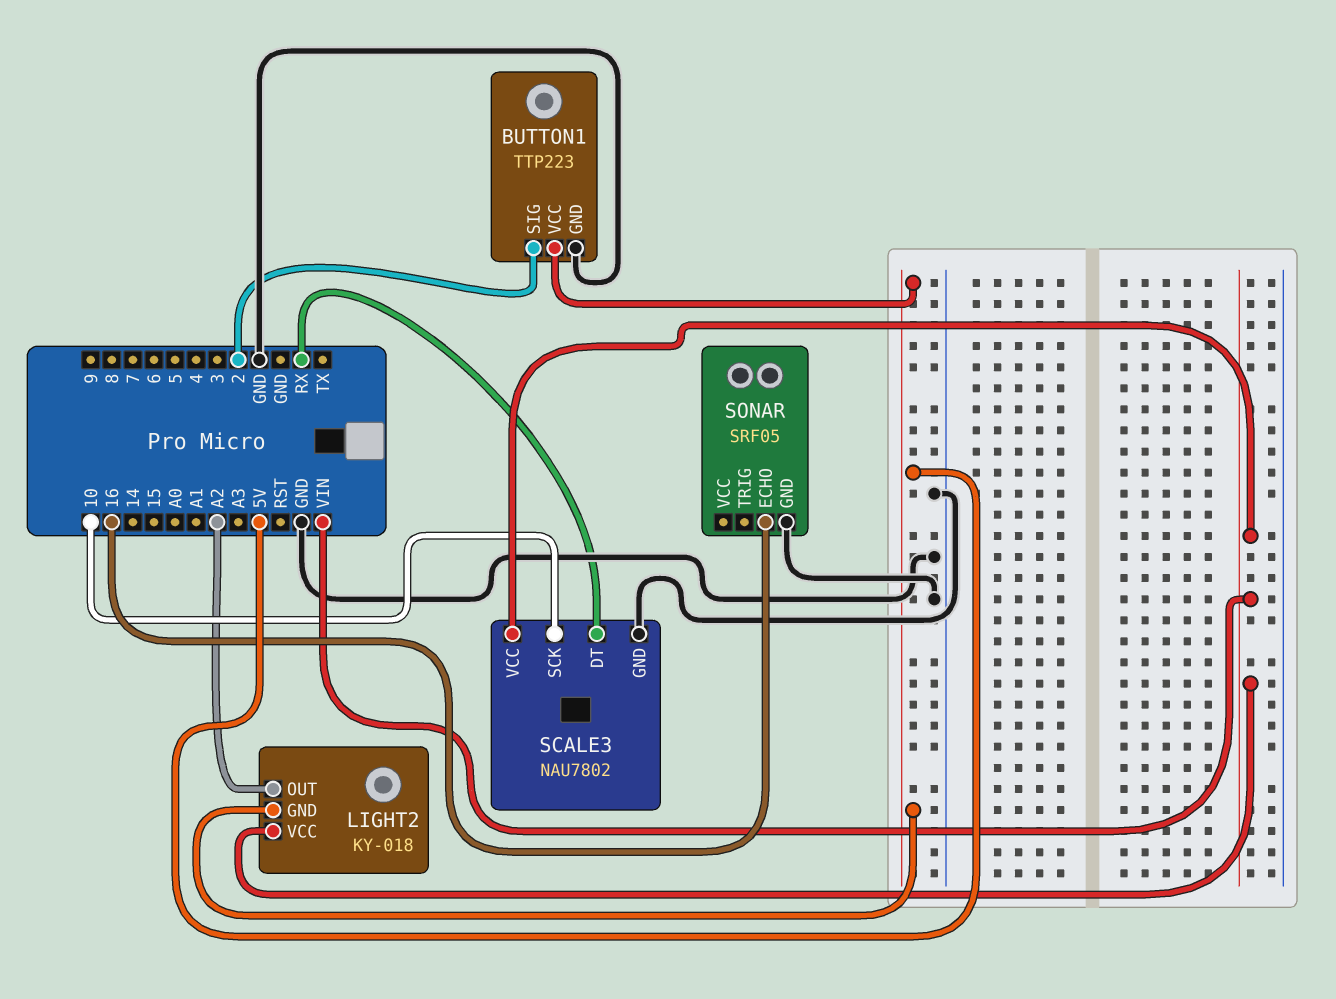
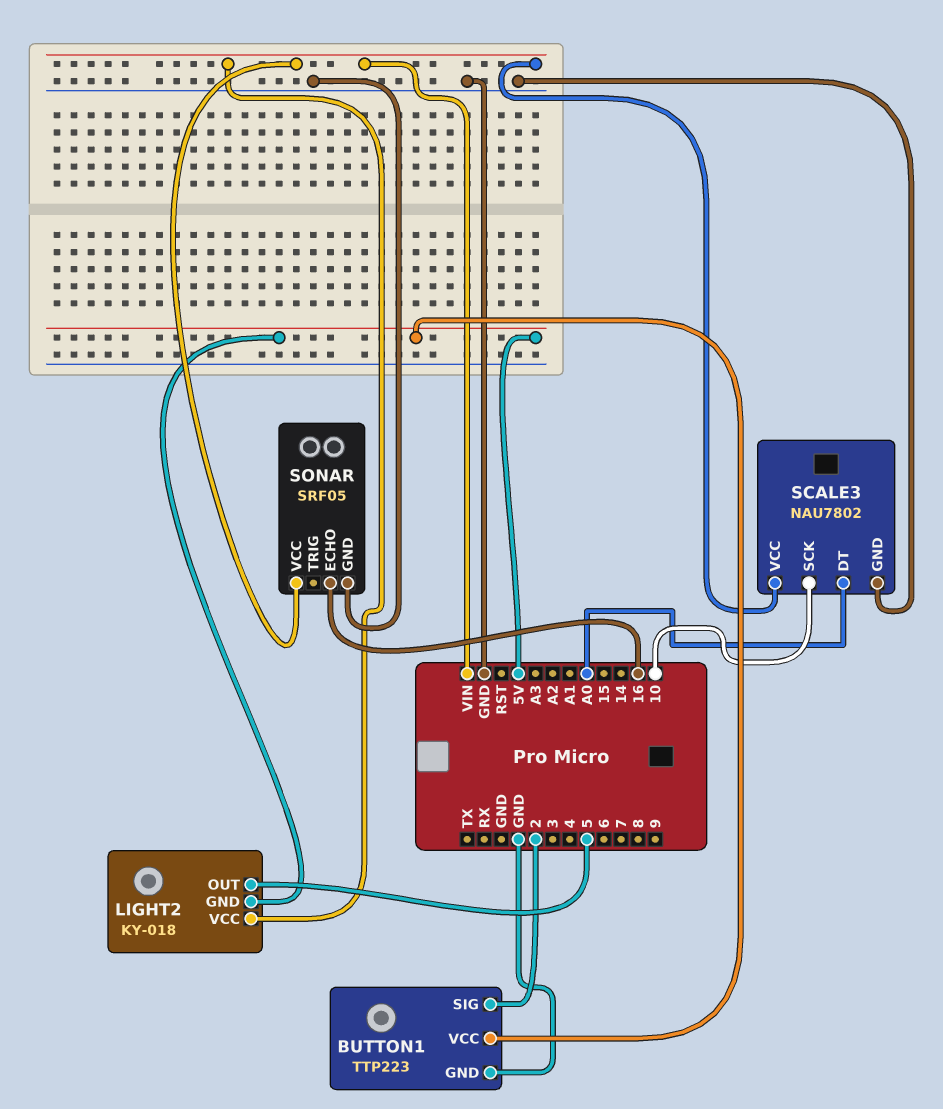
LIGHT2 pin OUT: A2 -> 5
SCALE3 pin DT: RX -> A0
SONAR pin VCC: none -> VIN

